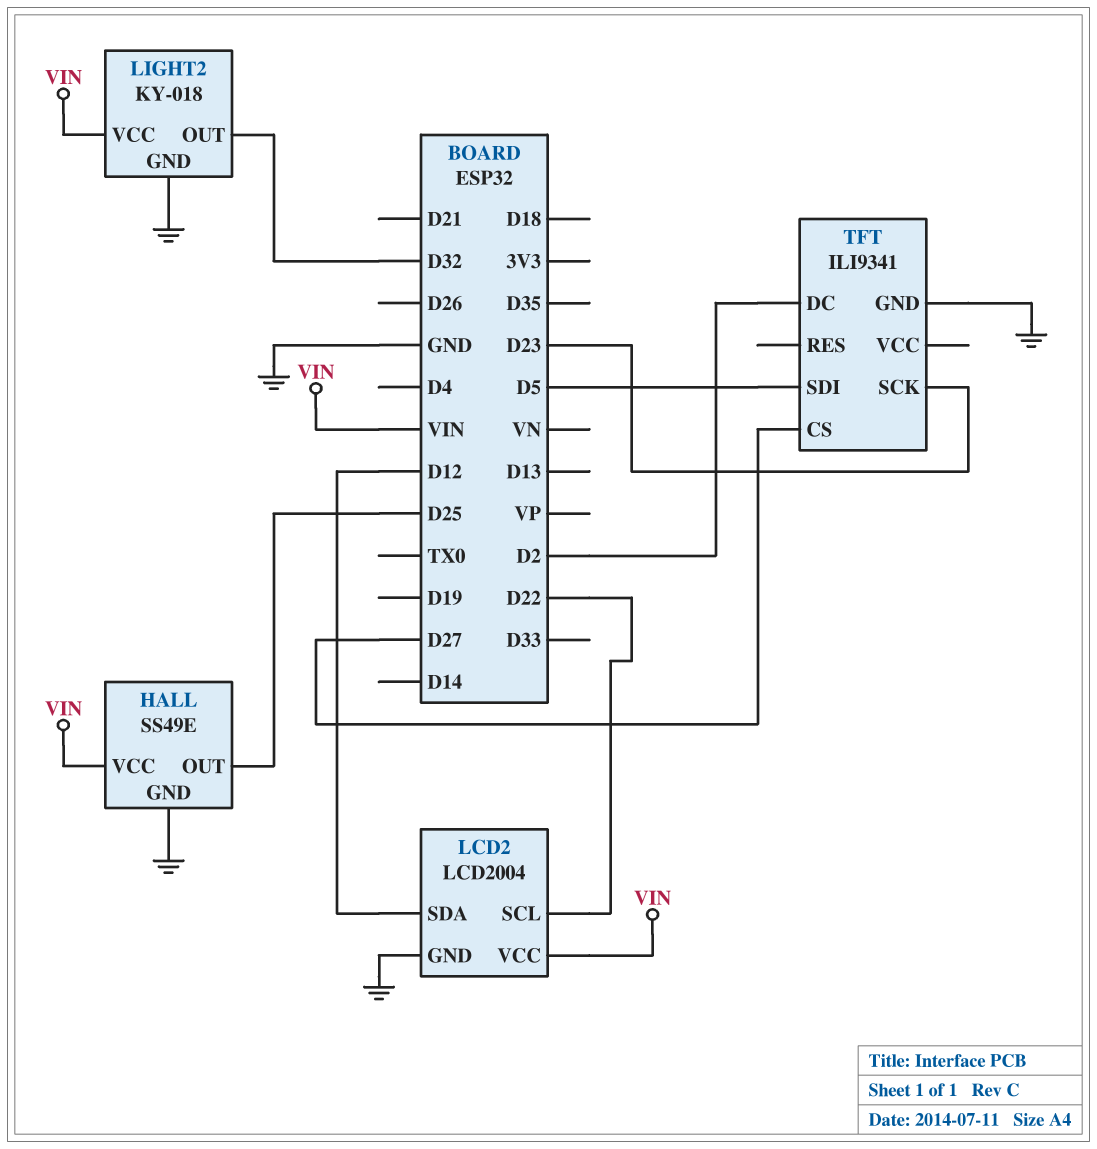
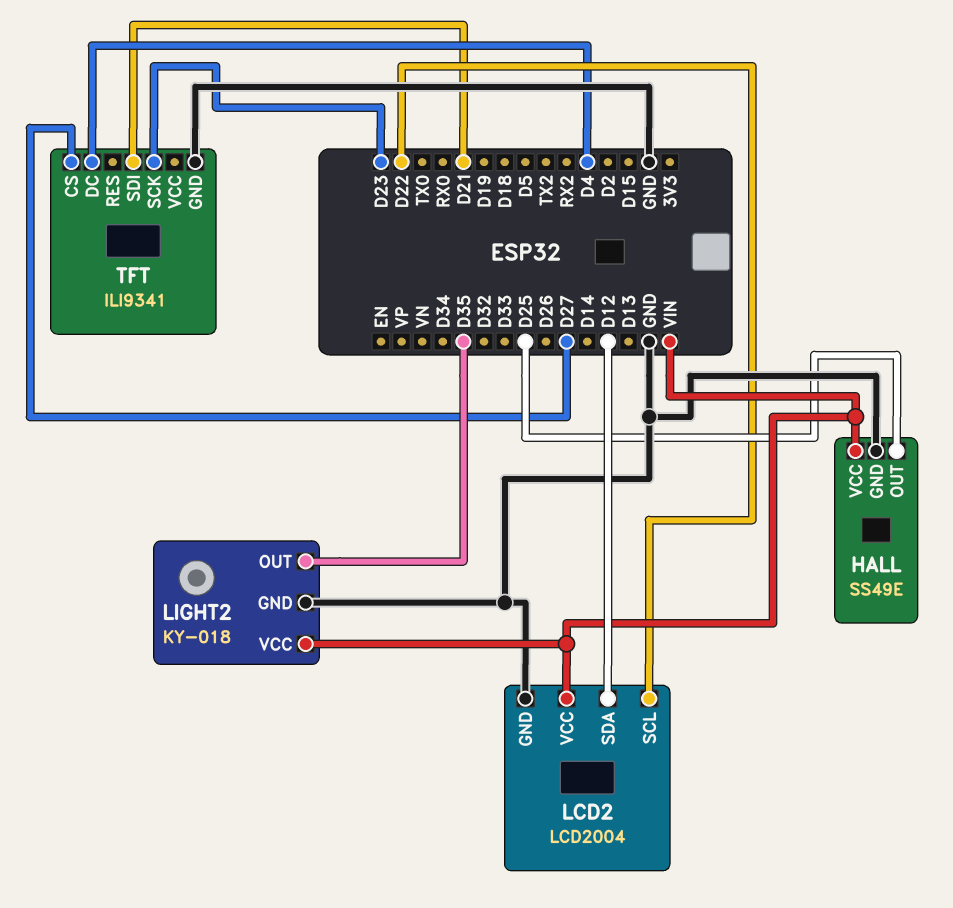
LIGHT2 pin OUT: D32 -> D35
TFT pin DC: D2 -> D4
TFT pin SDI: D5 -> D21

